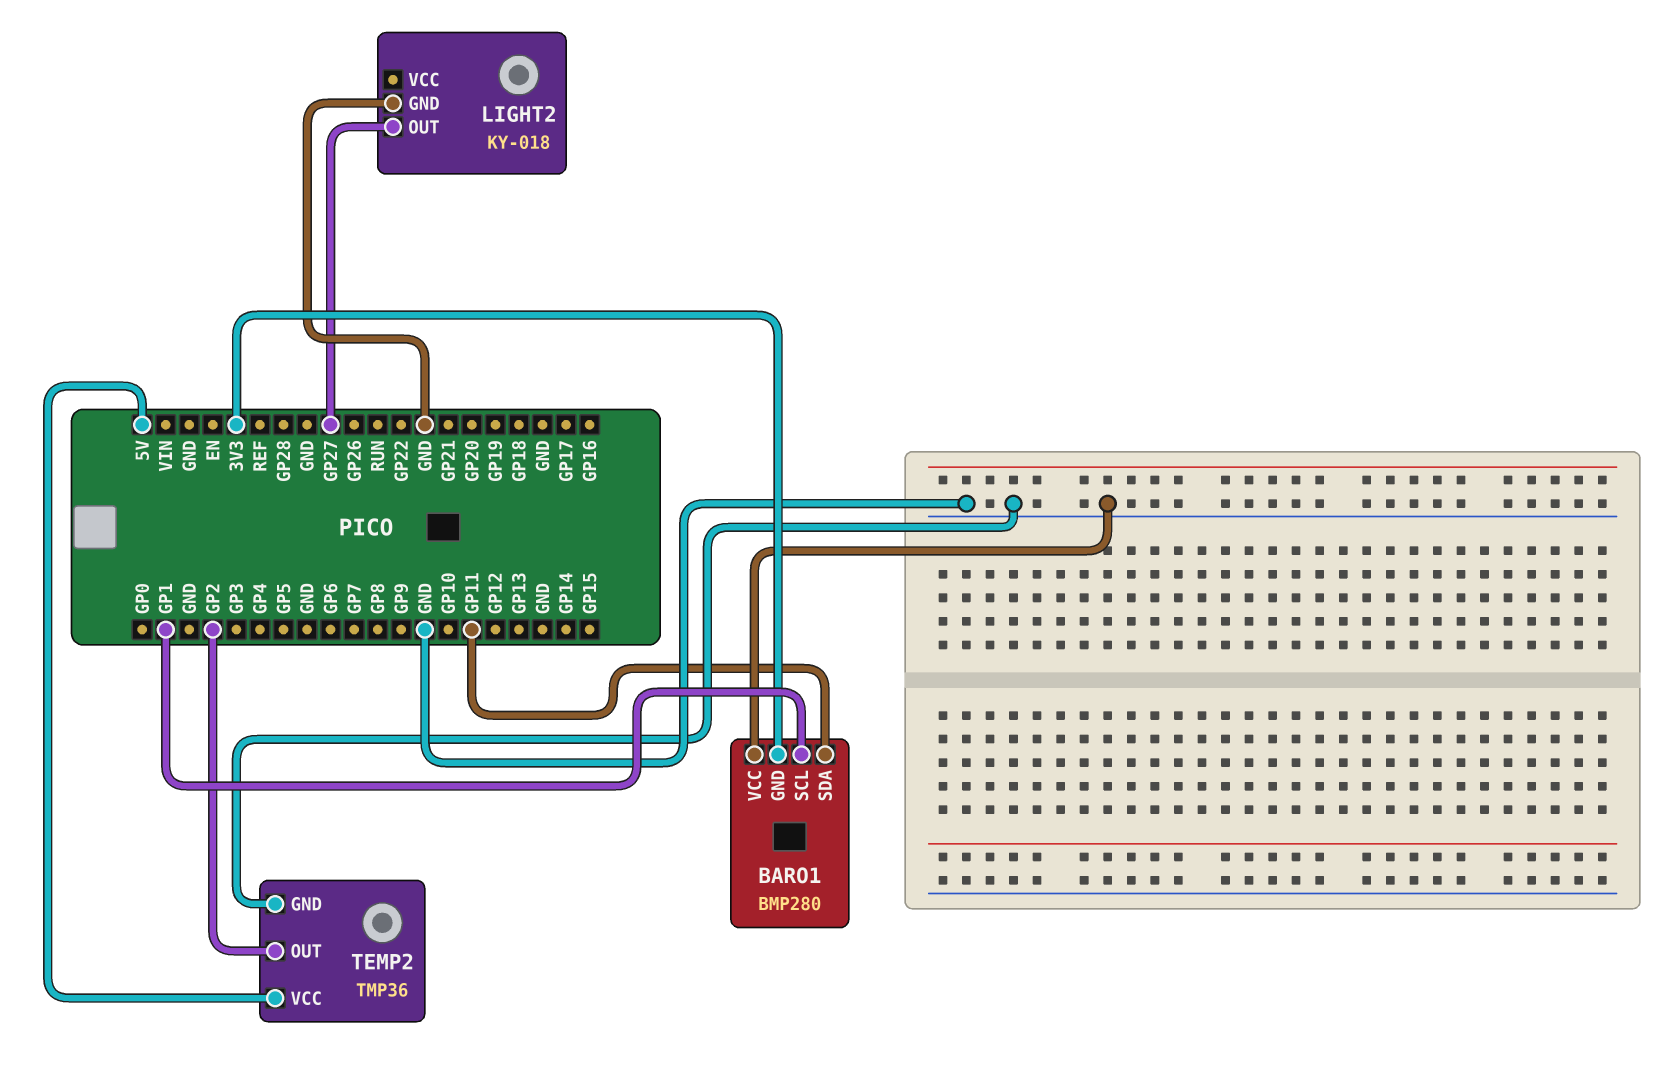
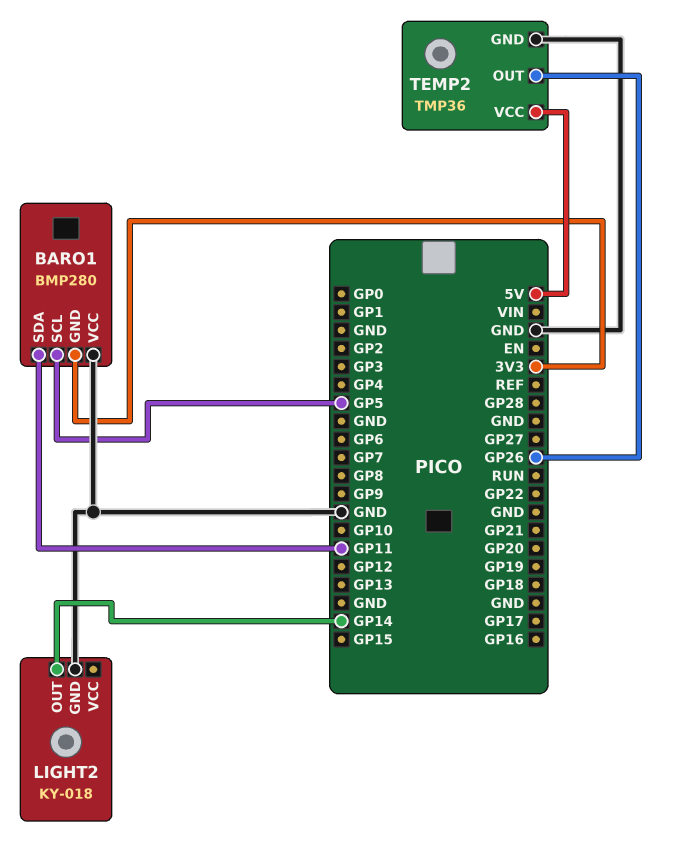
BARO1 pin SCL: GP1 -> GP5
LIGHT2 pin OUT: GP27 -> GP14
TEMP2 pin OUT: GP2 -> GP26

